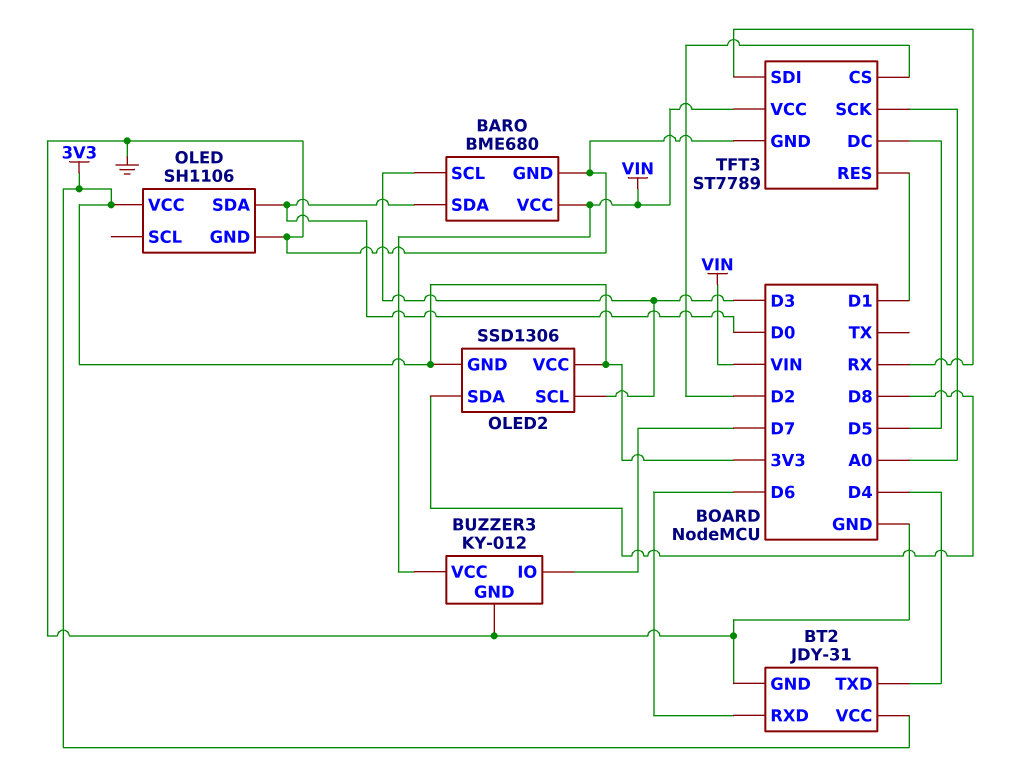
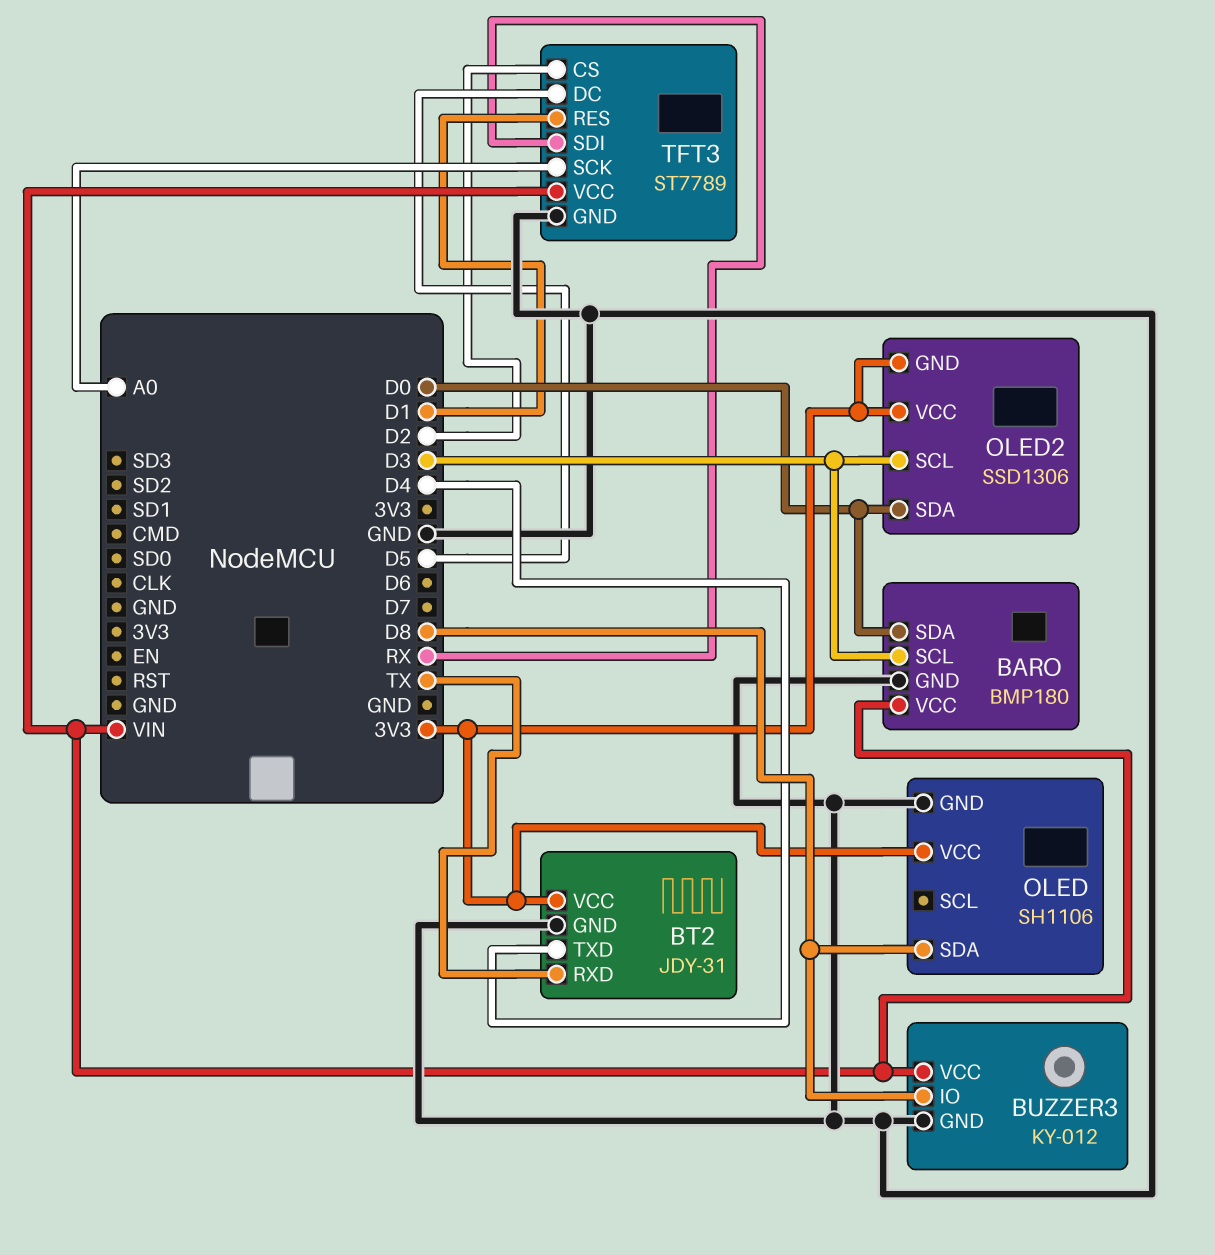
BARO: BME680 -> BMP180
BT2 pin RXD: D6 -> TX
BUZZER3 pin IO: D7 -> D8
OLED pin SDA: D0 -> D8
OLED2 pin SDA: D8 -> D0

